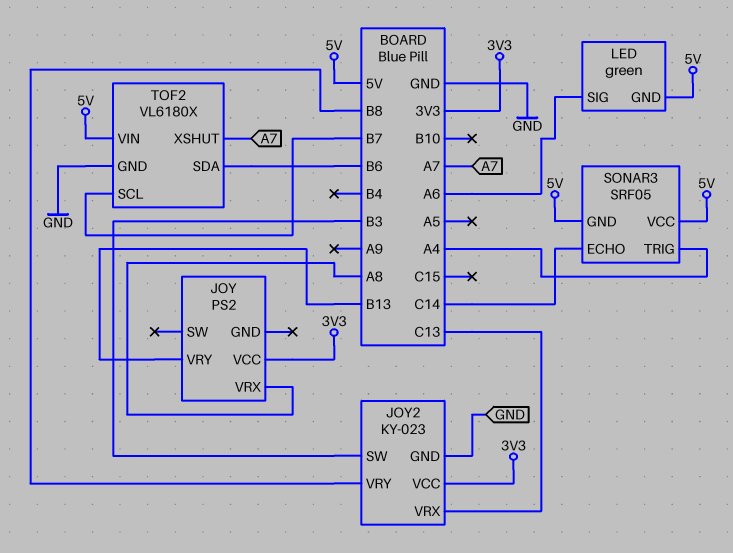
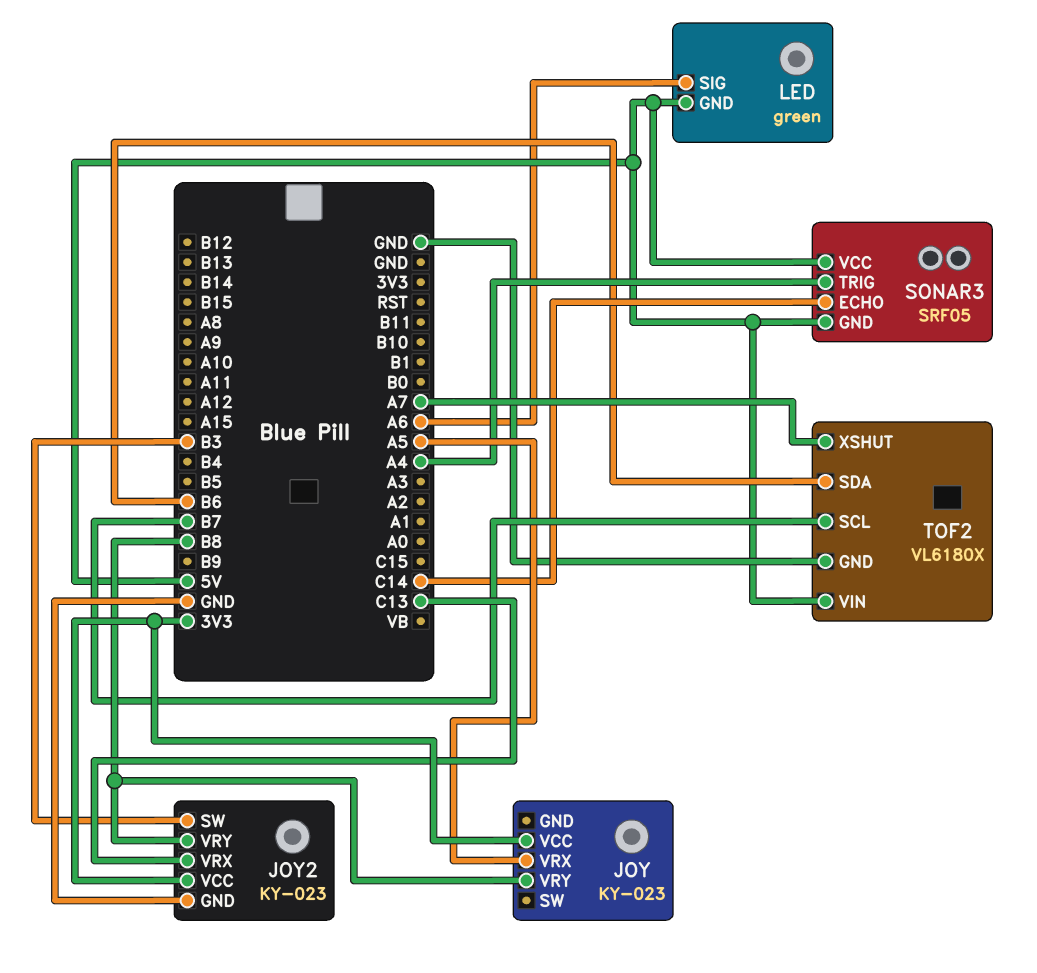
JOY: PS2 -> KY-023
JOY pin VRX: A8 -> A5
JOY pin VRY: B13 -> B8

